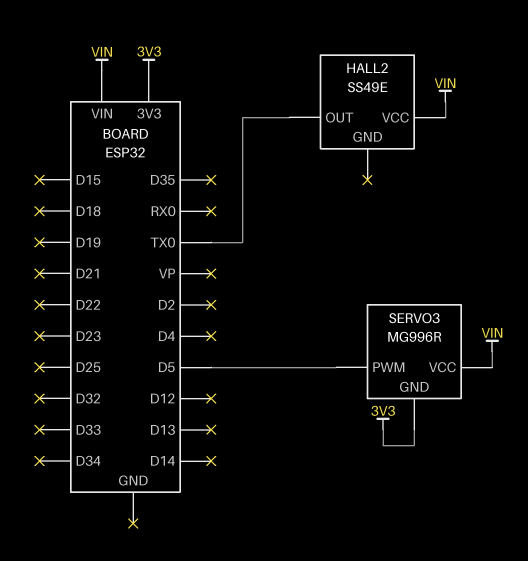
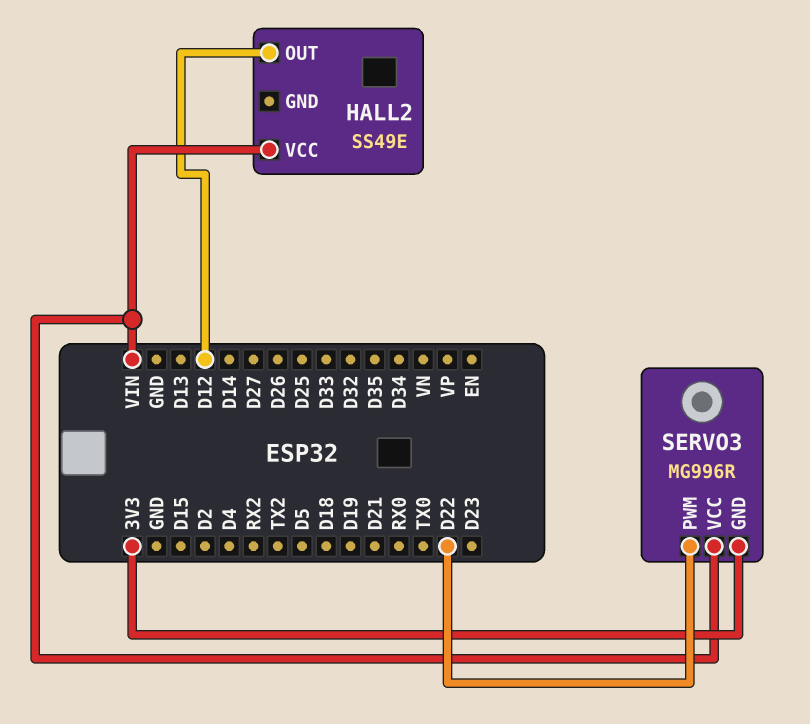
HALL2 pin OUT: TX0 -> D12
SERVO3 pin PWM: D5 -> D22

